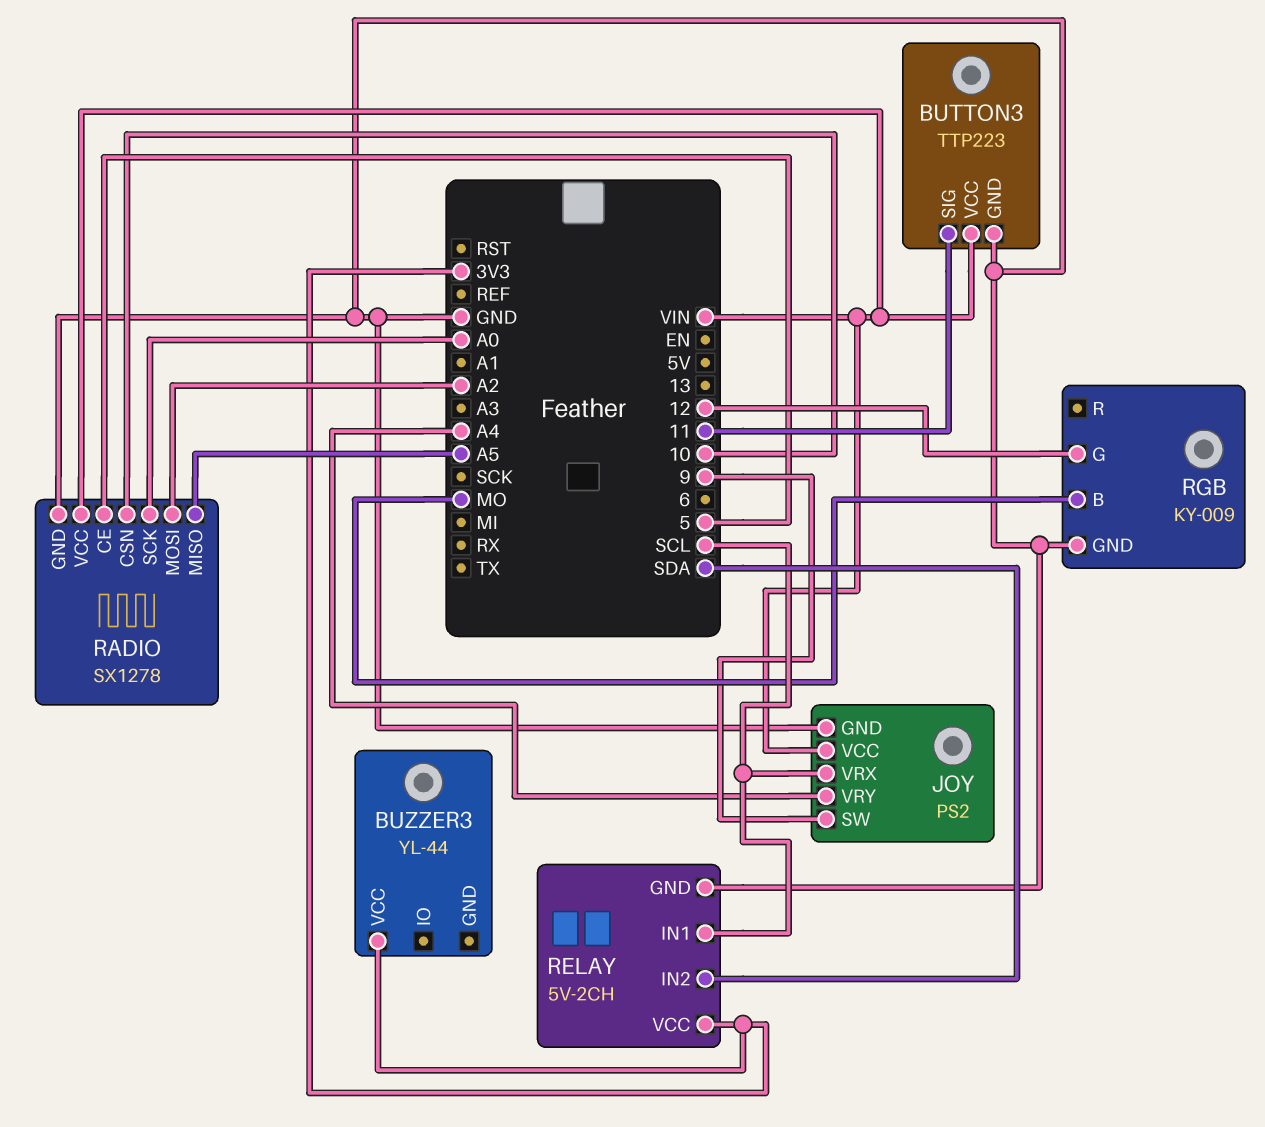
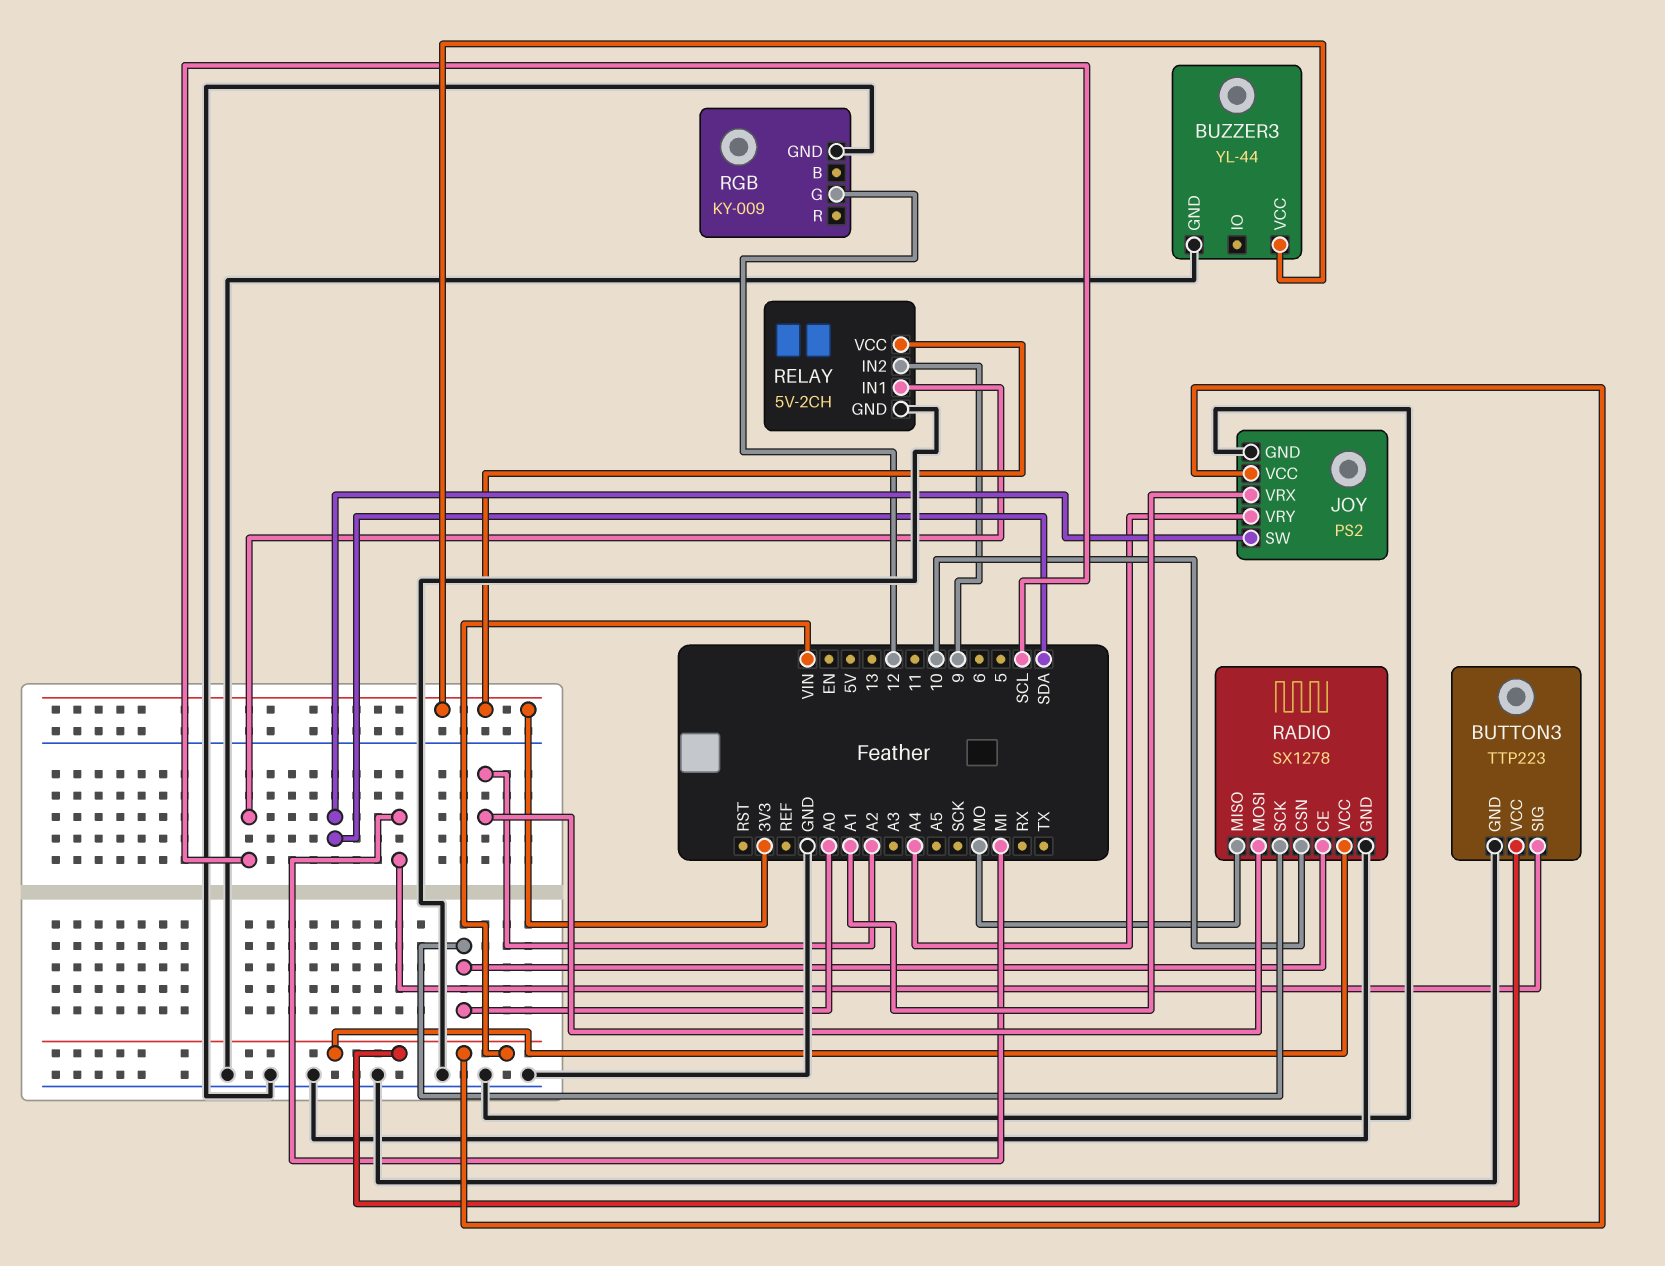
BUTTON3 pin SIG: 11 -> MI
BUZZER3 pin GND: none -> GND
JOY pin SW: 9 -> SDA
JOY pin VRX: SCL -> A1
RADIO pin CE: 5 -> A0
RADIO pin MISO: A5 -> MO
RELAY pin IN2: SDA -> 9
RGB pin B: MO -> none

